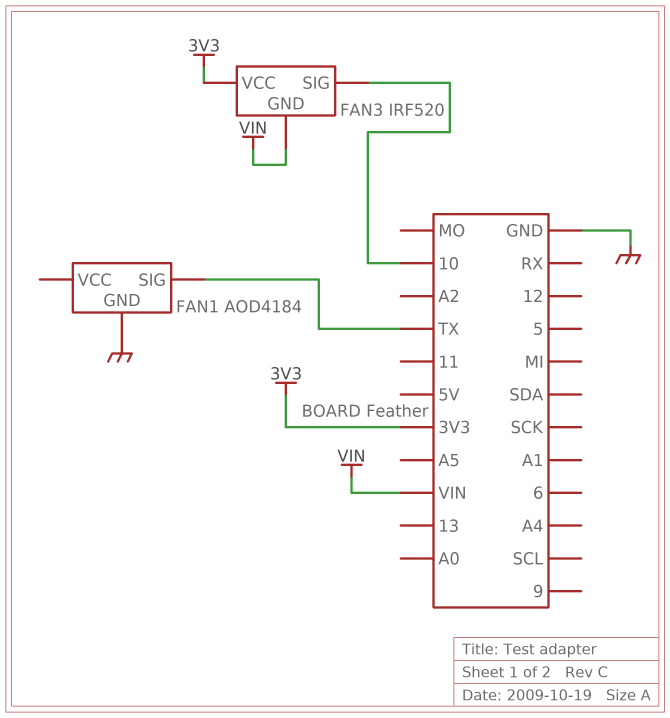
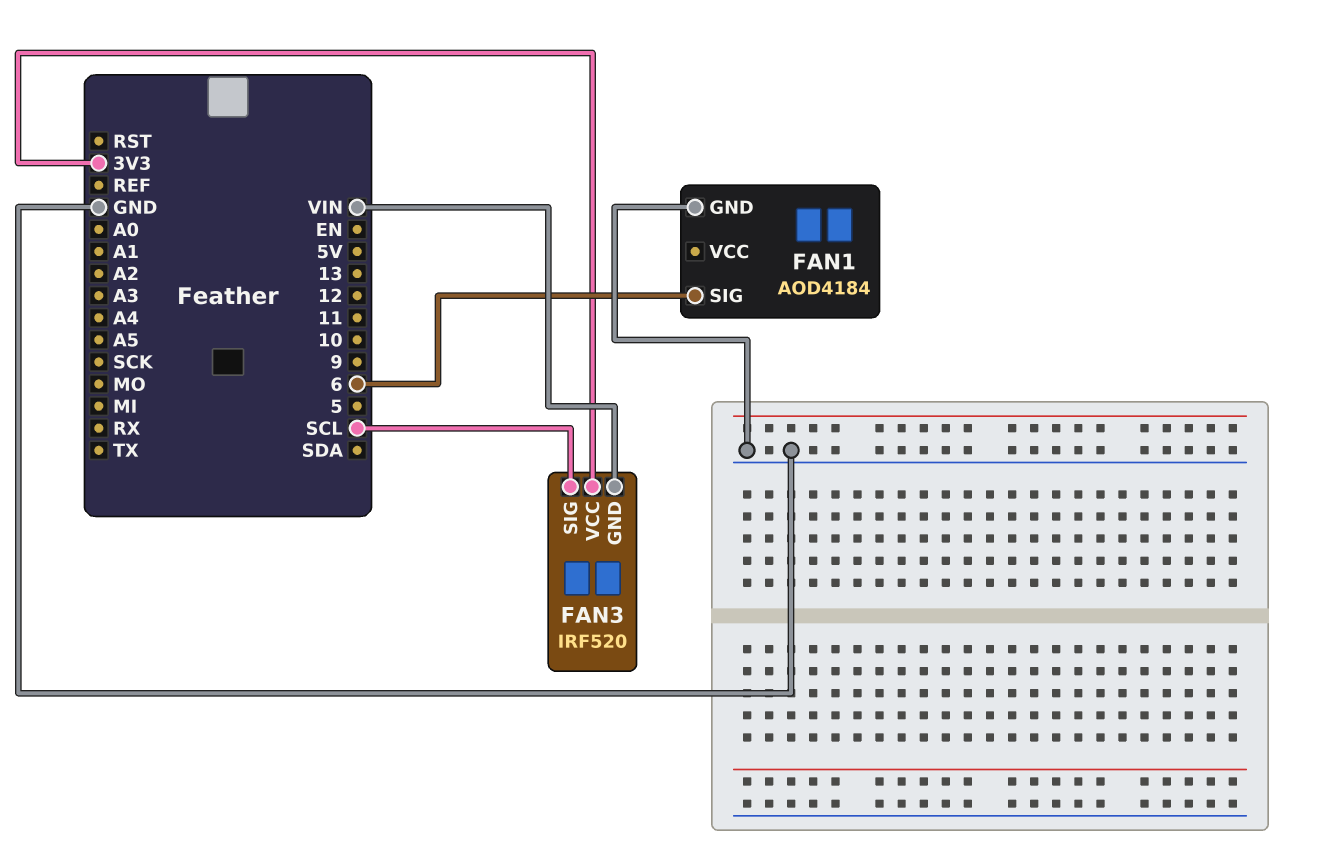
FAN1 pin SIG: TX -> 6
FAN3 pin SIG: 10 -> SCL

